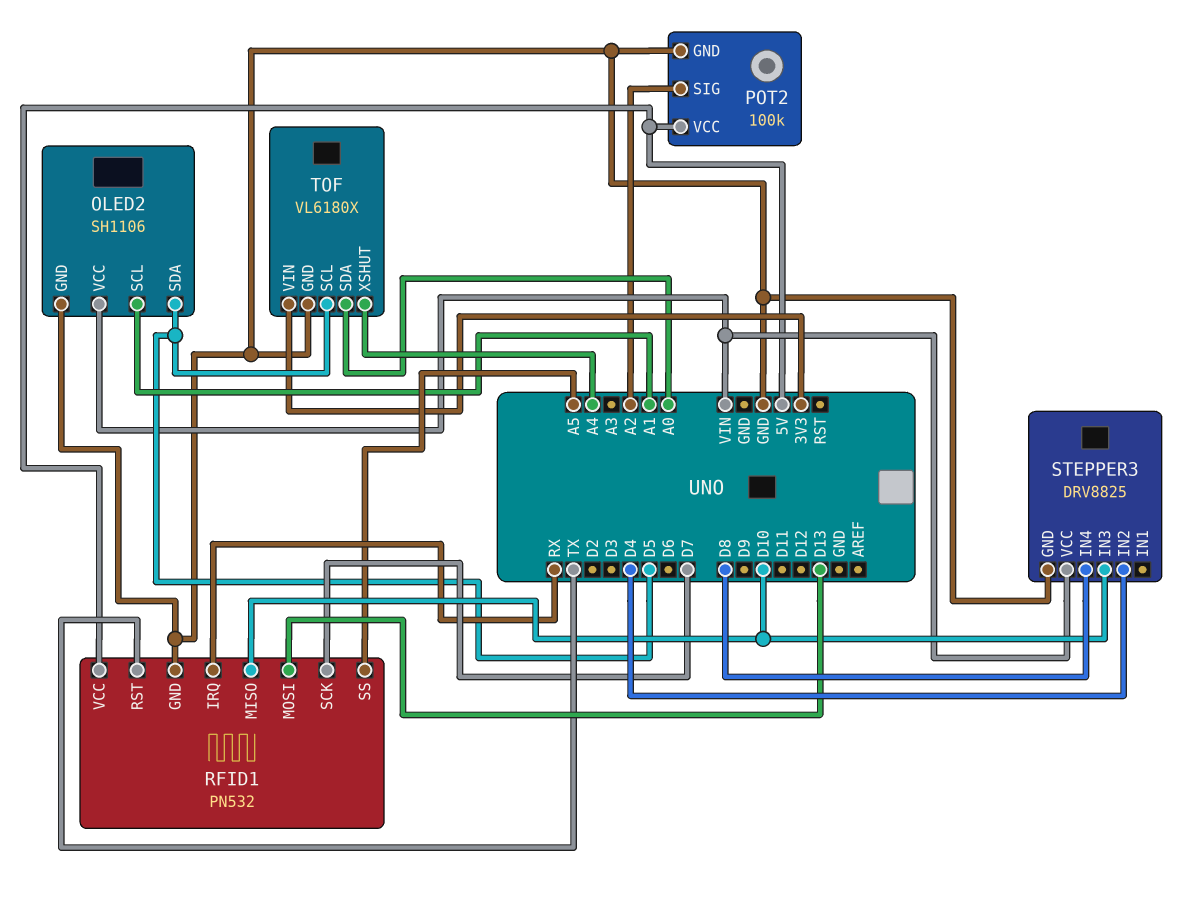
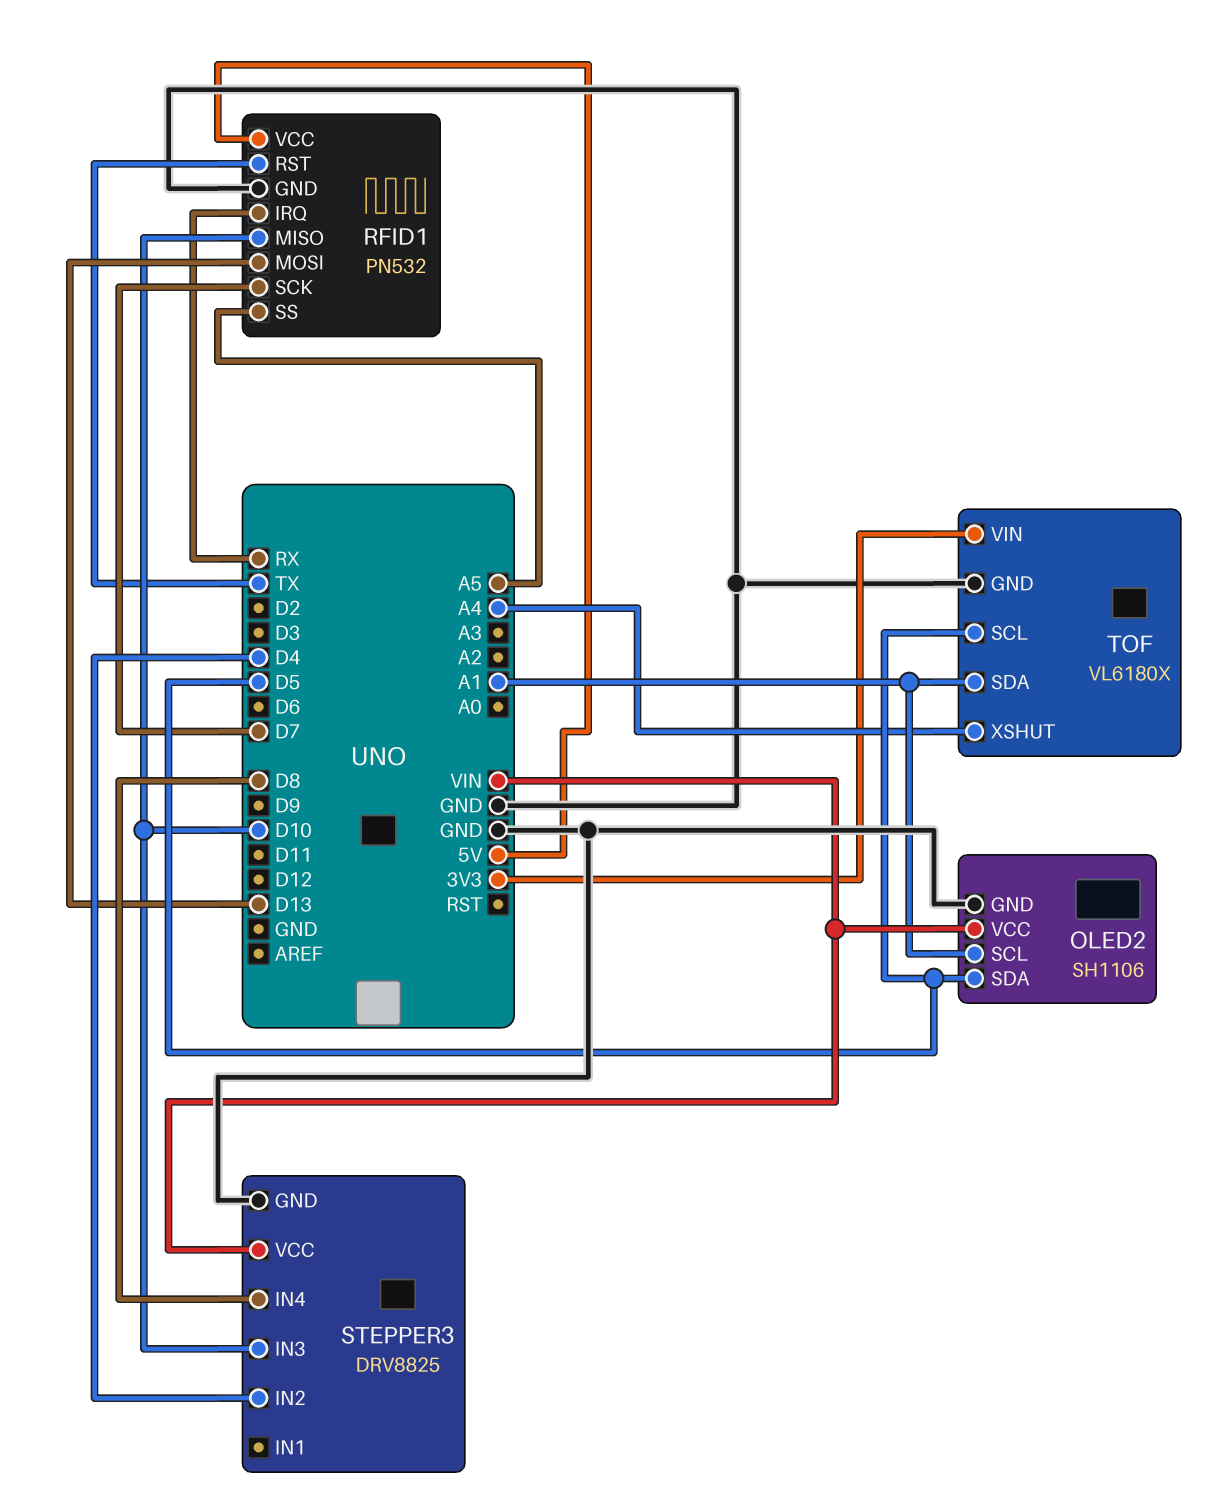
POT2: 100k -> none
POT2 pin GND: GND -> none
POT2 pin SIG: A2 -> none
POT2 pin VCC: 5V -> none
TOF pin SDA: A0 -> A1

